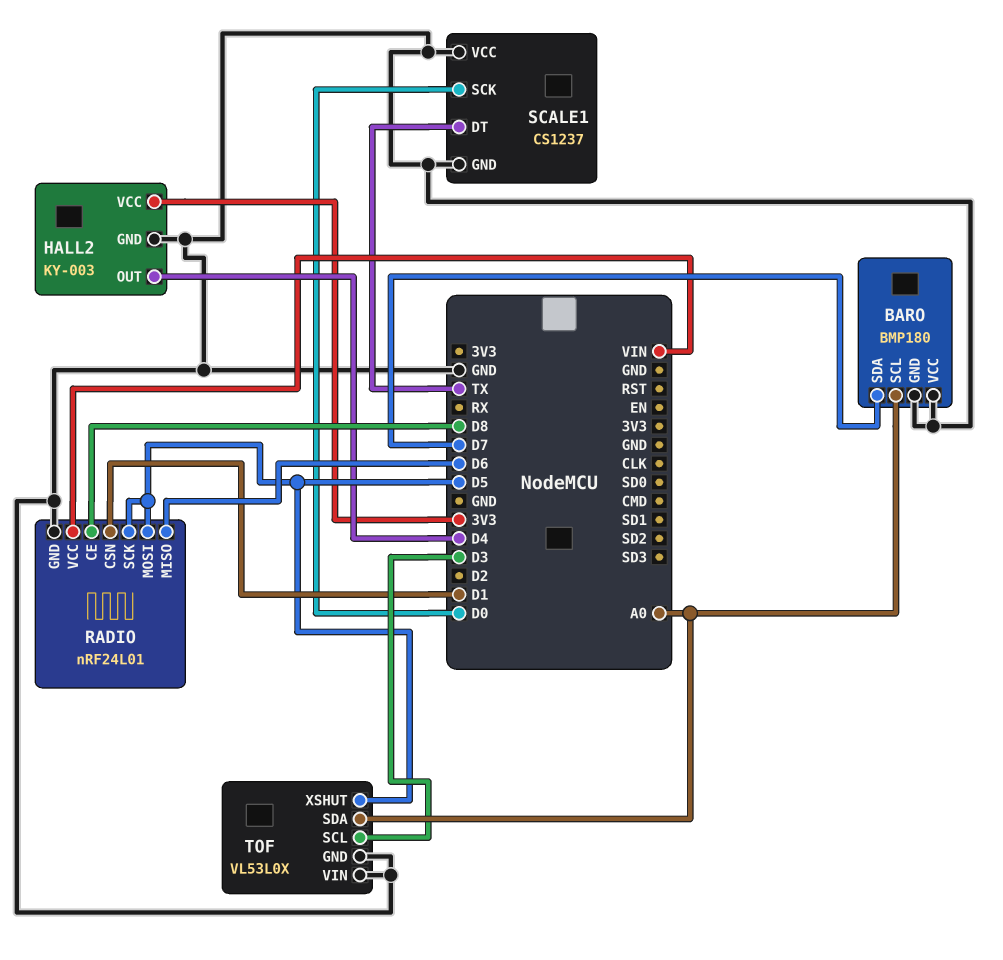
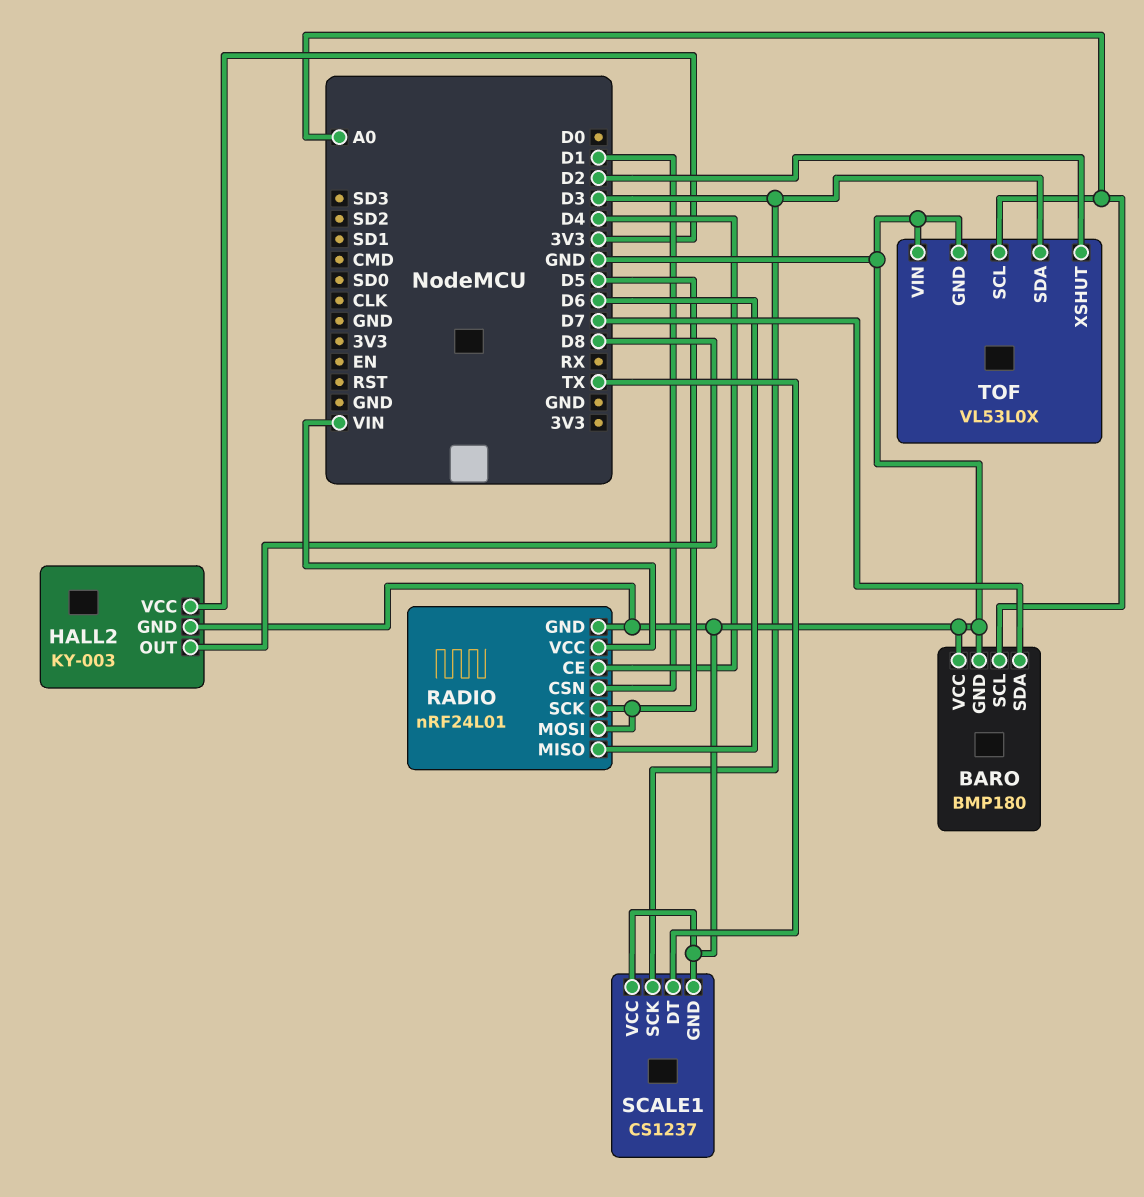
HALL2 pin OUT: D4 -> D8
RADIO pin CE: D8 -> D4
SCALE1 pin SCK: D0 -> D3
TOF pin SCL: D3 -> A0
TOF pin SDA: A0 -> D3
TOF pin XSHUT: D5 -> D2

